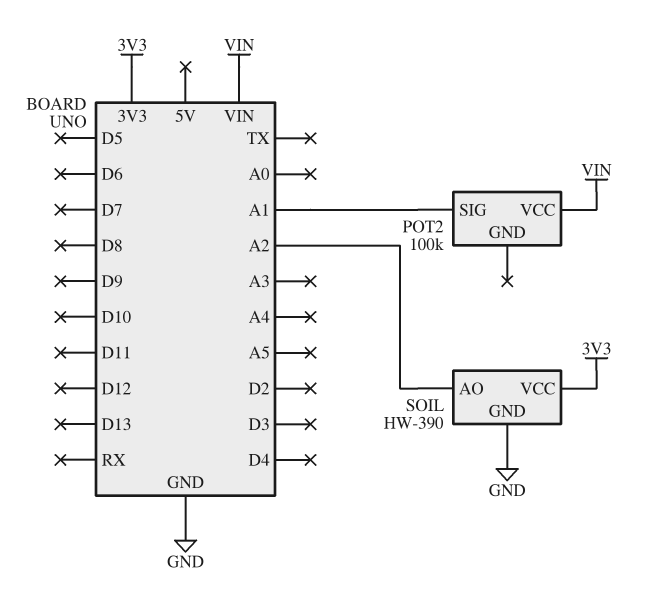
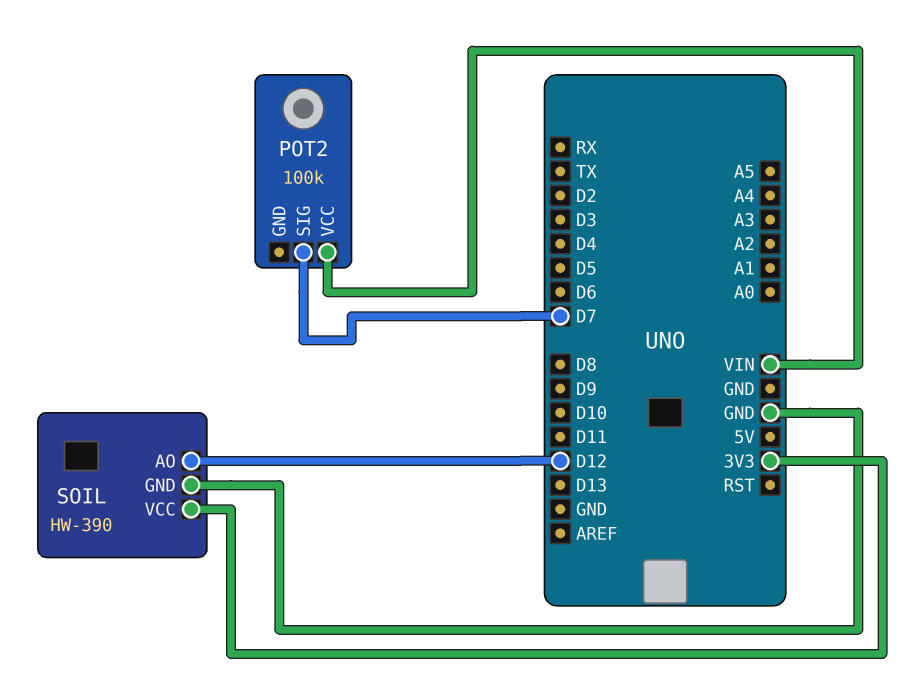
POT2 pin SIG: A1 -> D7
SOIL pin AO: A2 -> D12

